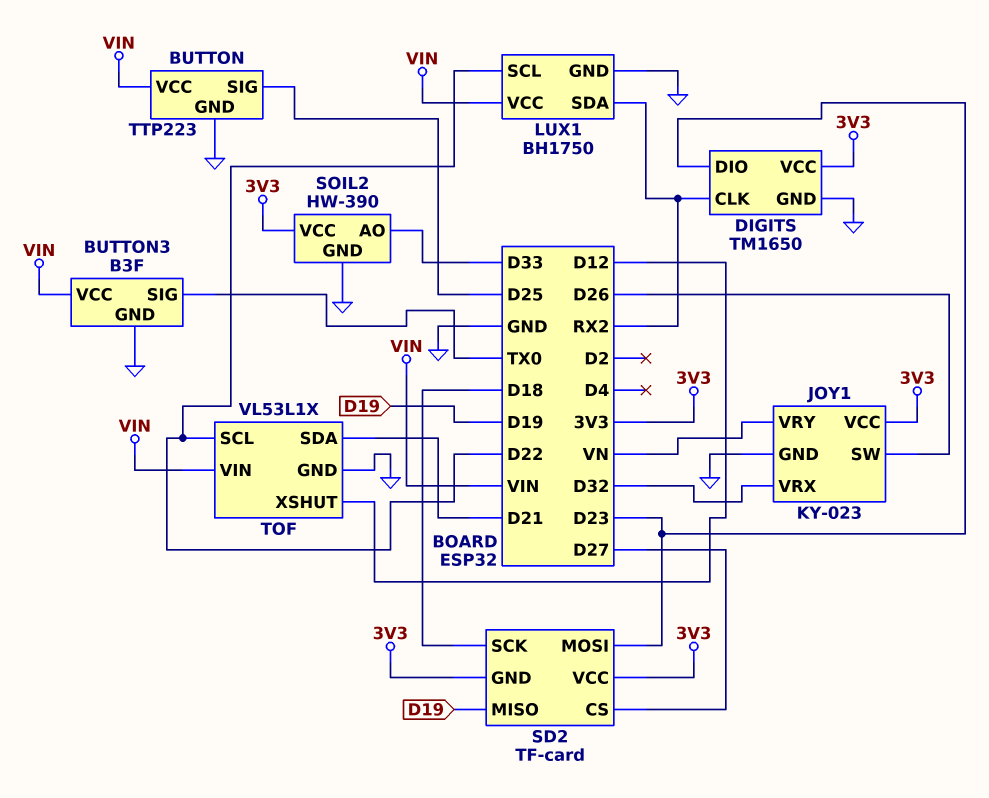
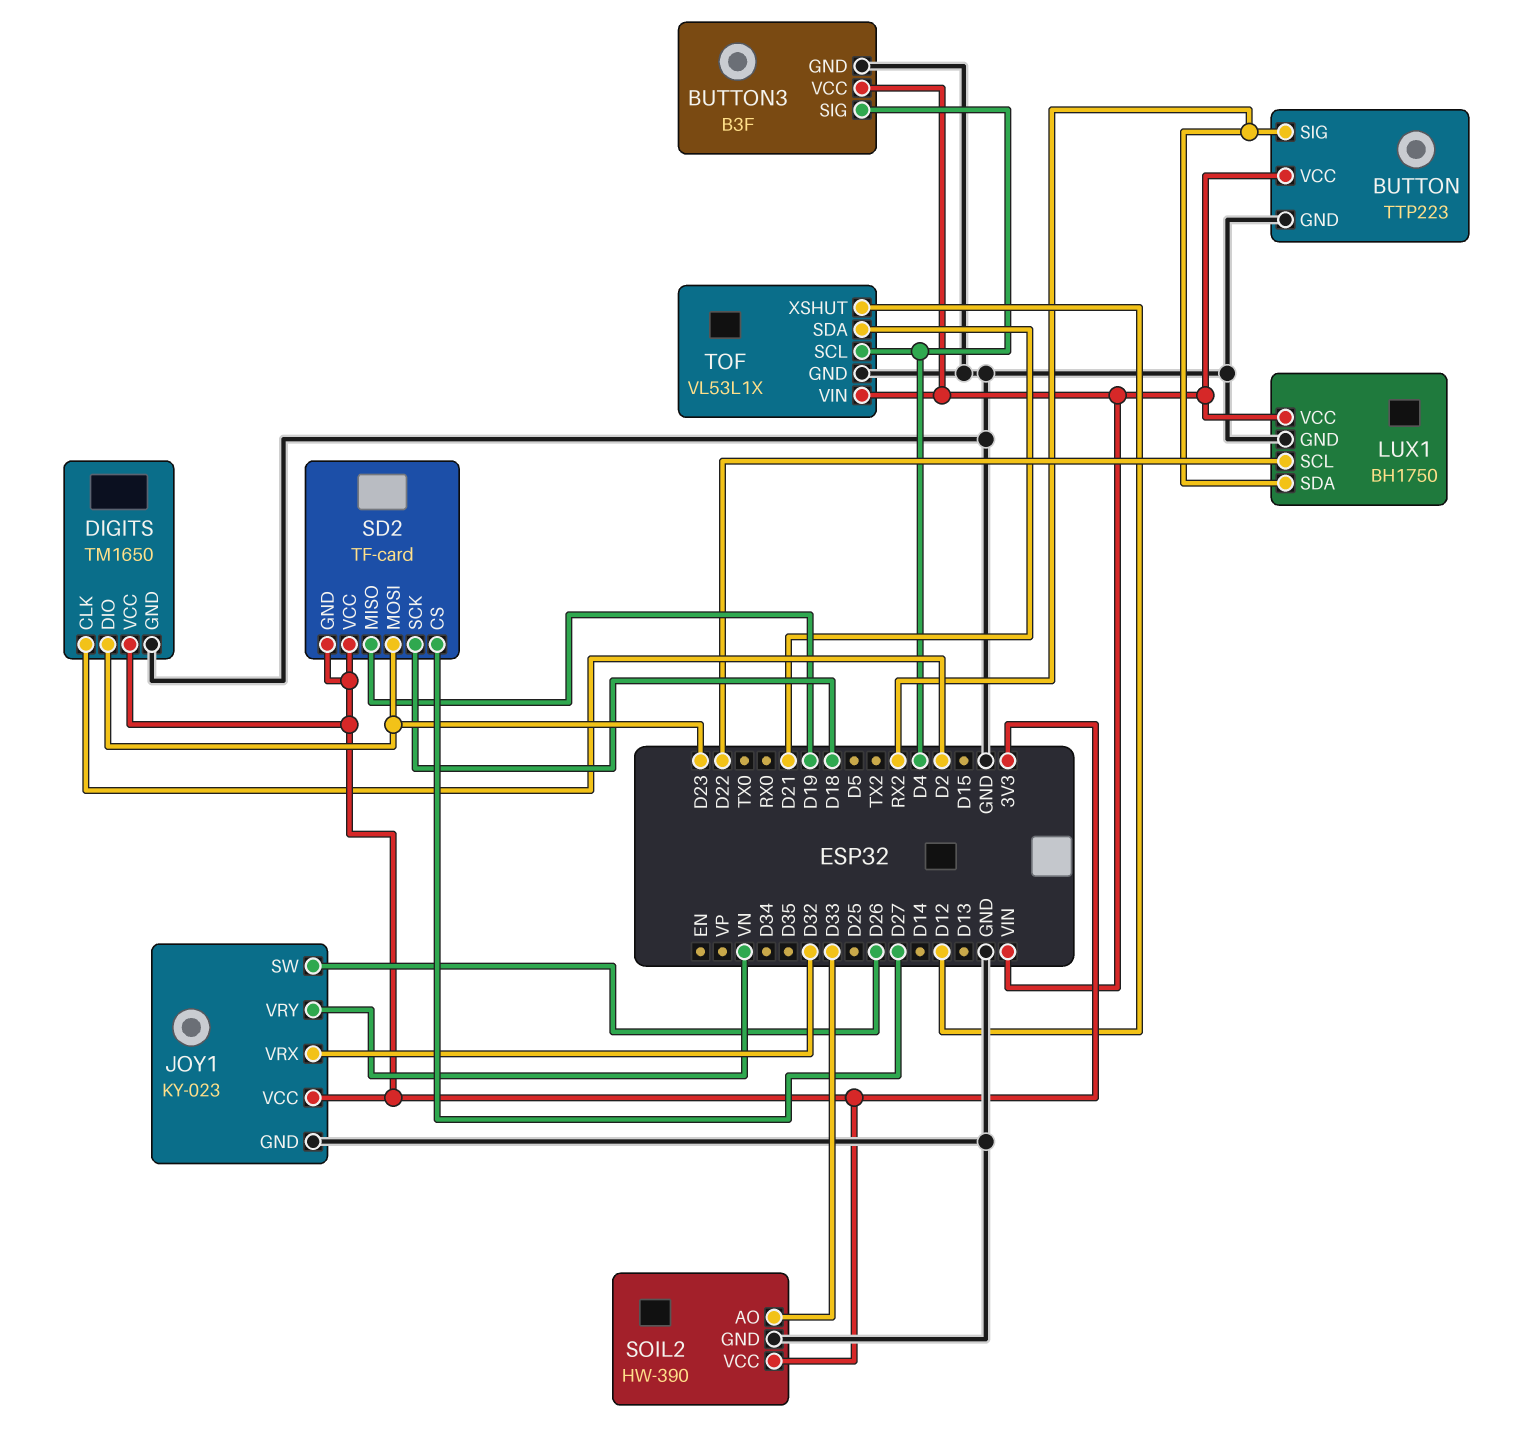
BUTTON pin SIG: D25 -> RX2
BUTTON3 pin SIG: TX0 -> D4
DIGITS pin CLK: RX2 -> D2
TOF pin SCL: D22 -> D4

